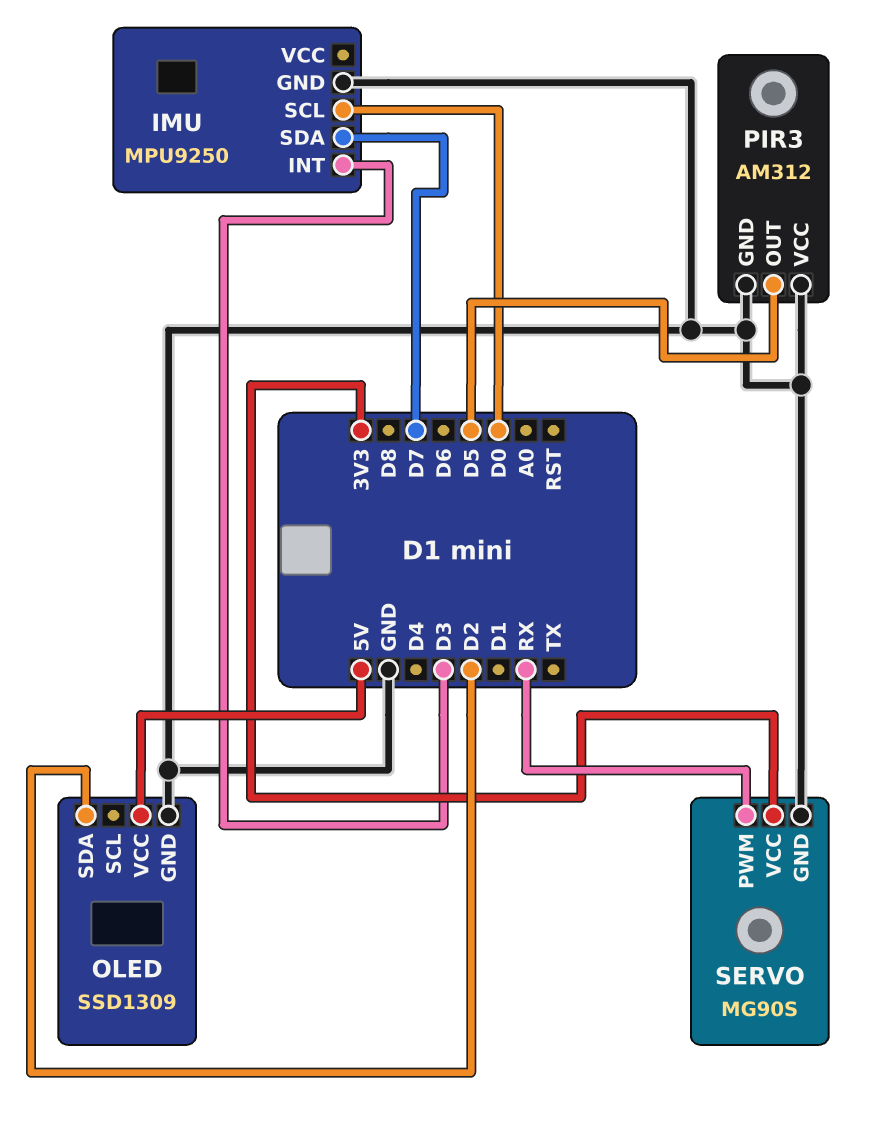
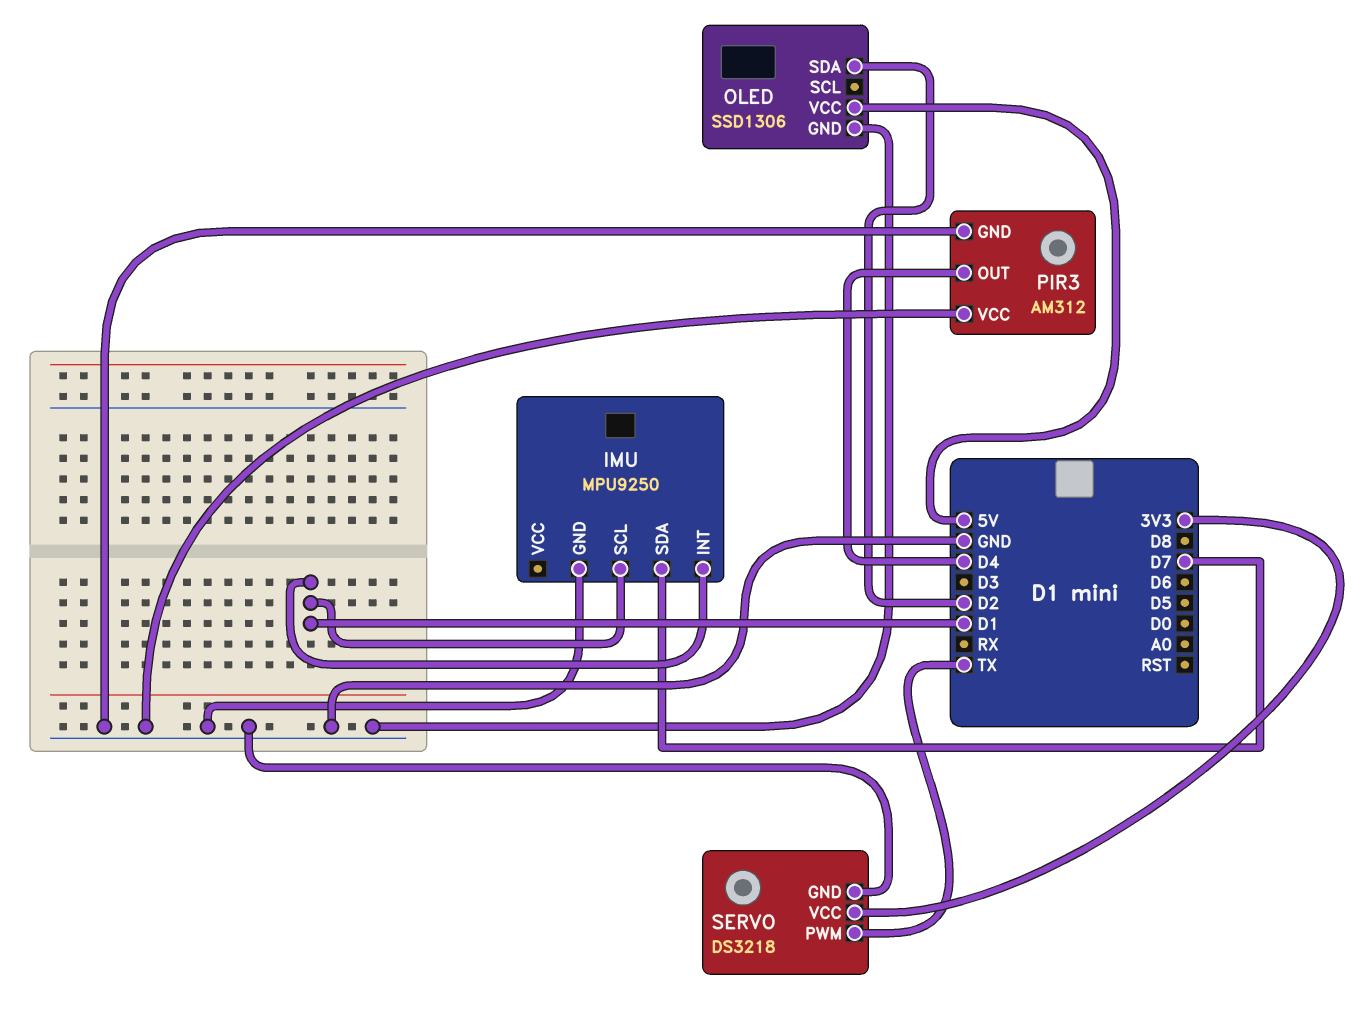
IMU pin INT: D3 -> D1
IMU pin SCL: D0 -> D1
OLED: SSD1309 -> SSD1306
PIR3 pin OUT: D5 -> D4
SERVO: MG90S -> DS3218
SERVO pin PWM: RX -> TX

